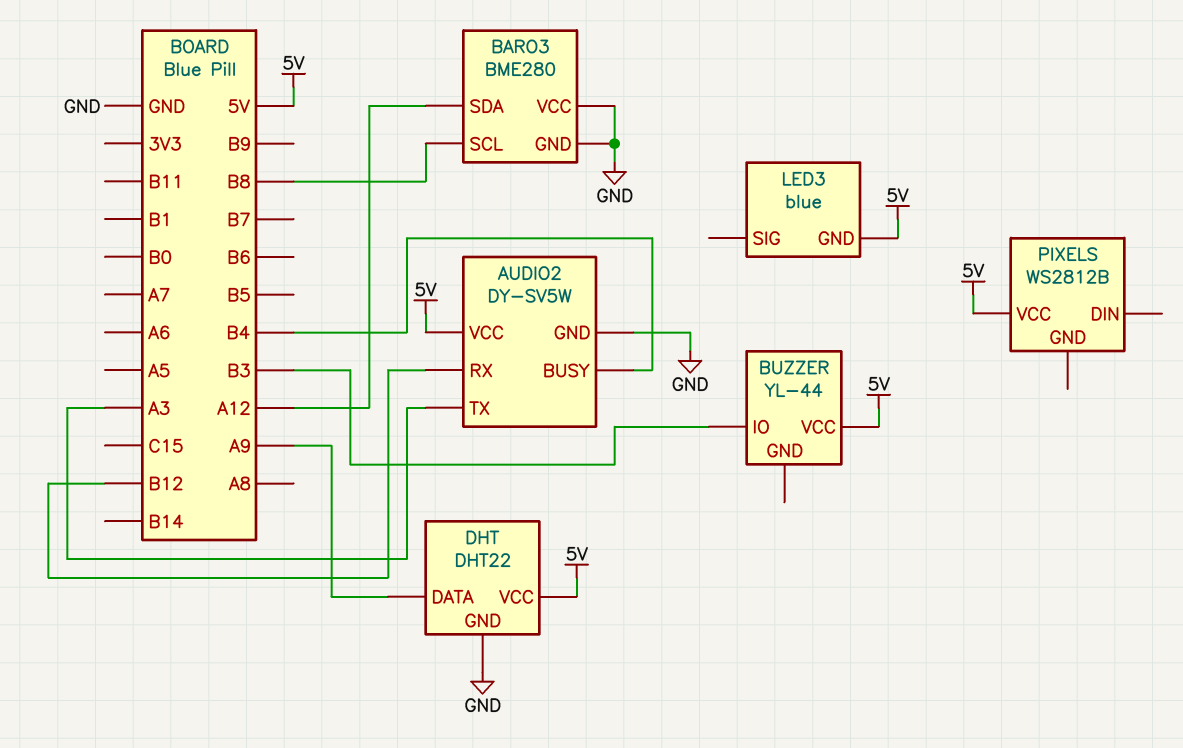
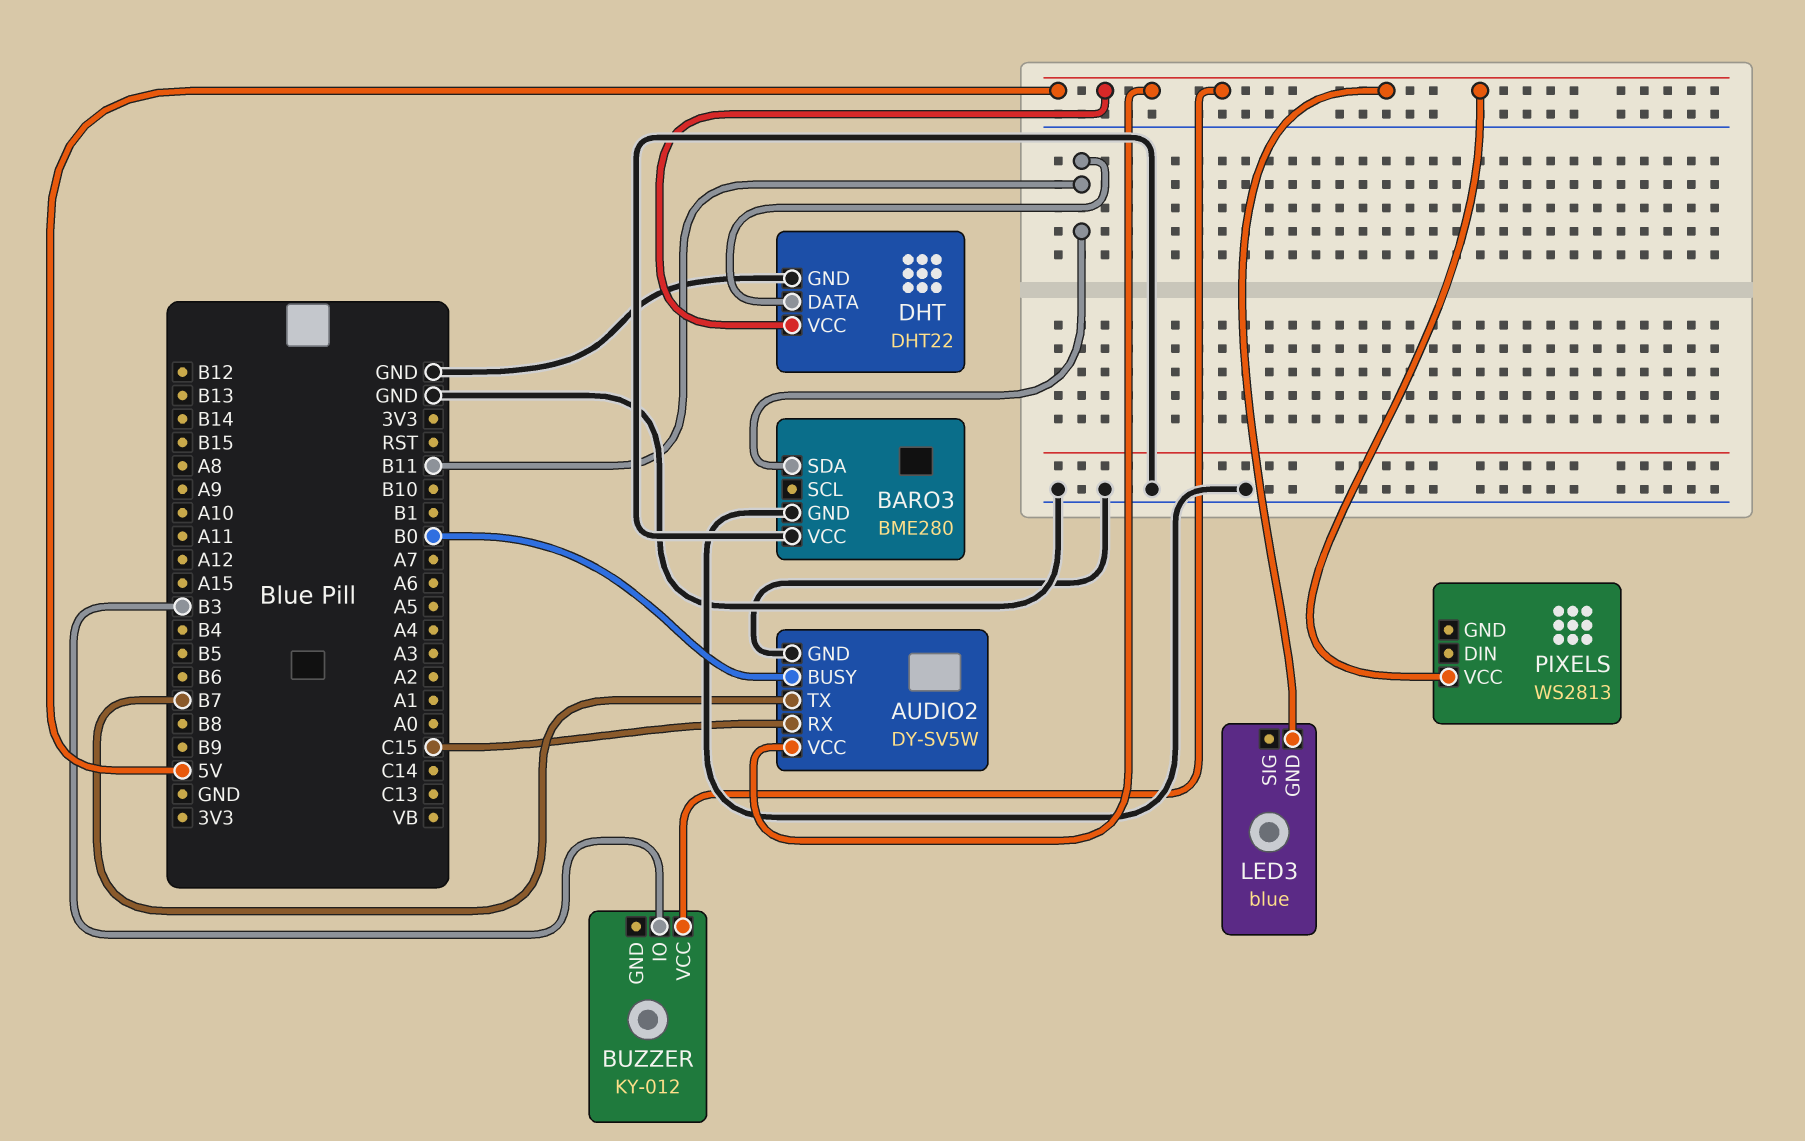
AUDIO2 pin BUSY: B4 -> B0
AUDIO2 pin RX: B12 -> C15
AUDIO2 pin TX: A3 -> B7
BARO3 pin SCL: B8 -> none
BARO3 pin SDA: A12 -> B11
BUZZER: YL-44 -> KY-012
DHT pin DATA: A9 -> B11
PIXELS: WS2812B -> WS2813

